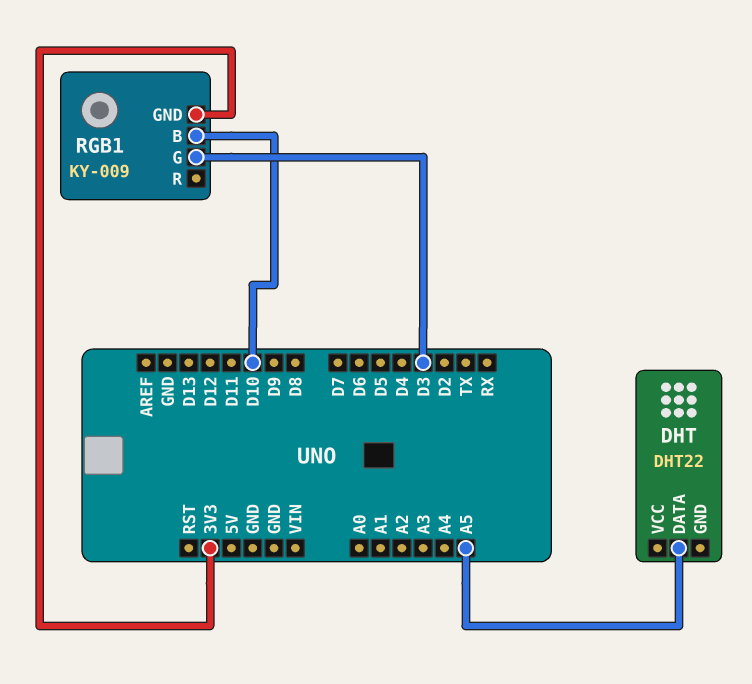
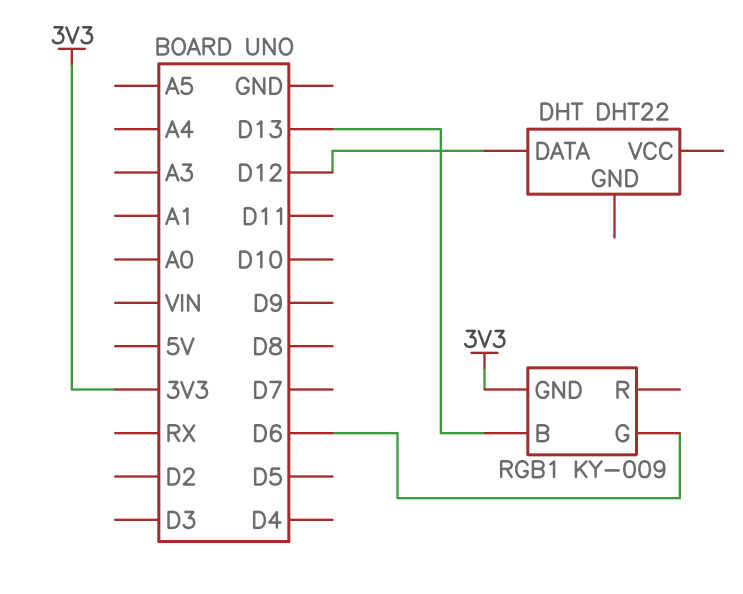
DHT pin DATA: A5 -> D12
RGB1 pin B: D10 -> D13
RGB1 pin G: D3 -> D6

